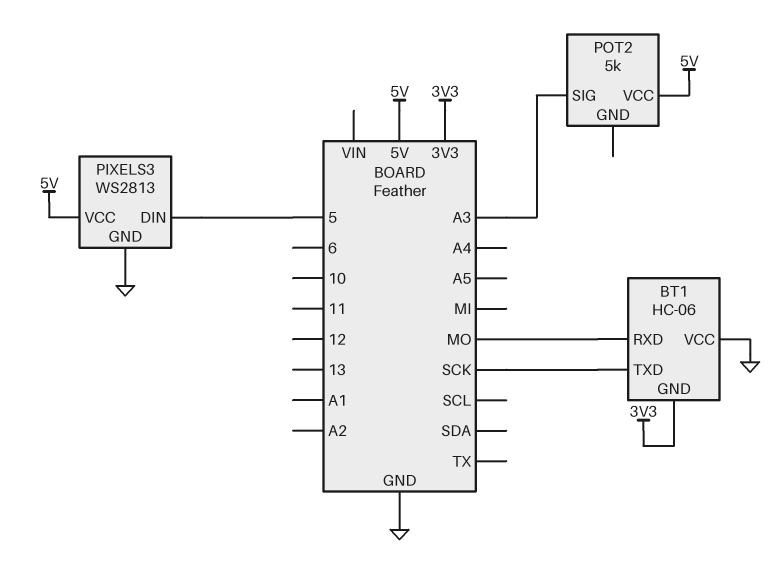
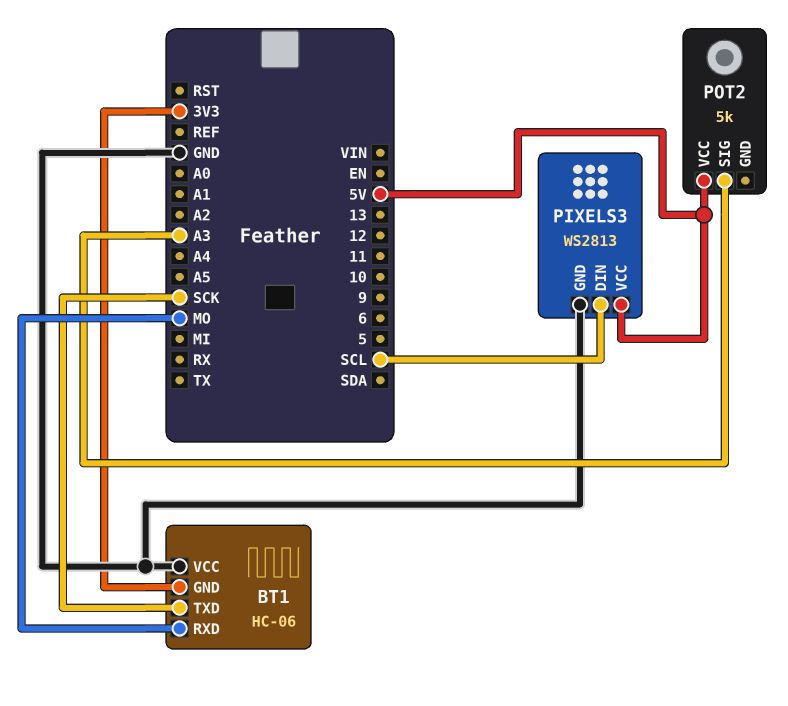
PIXELS3 pin DIN: 5 -> SCL

